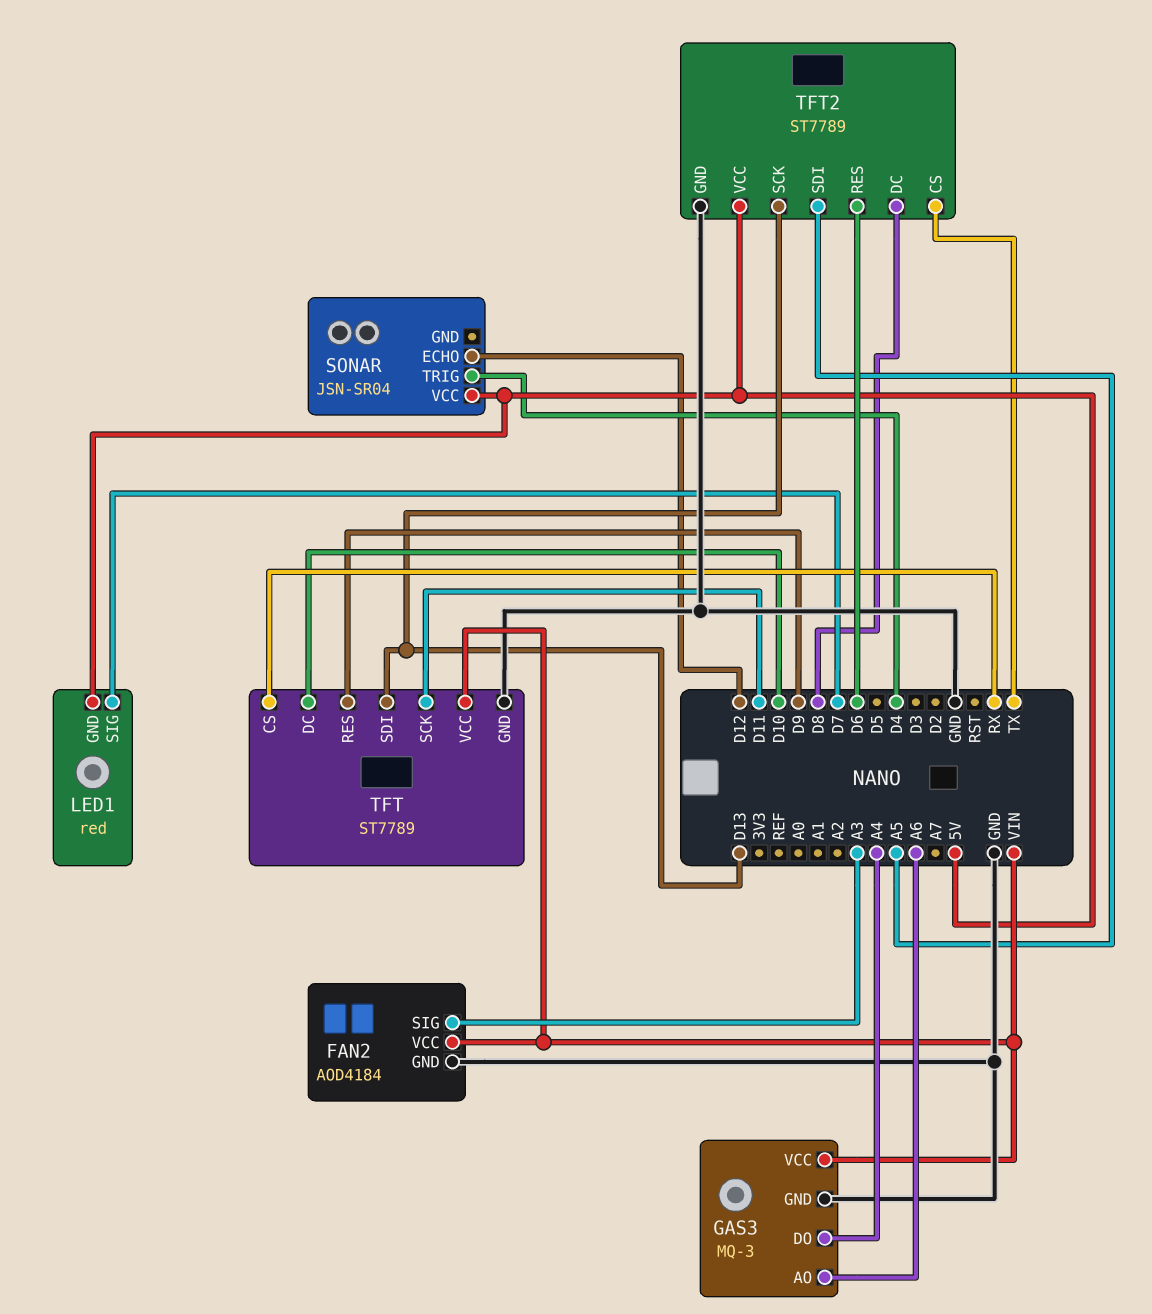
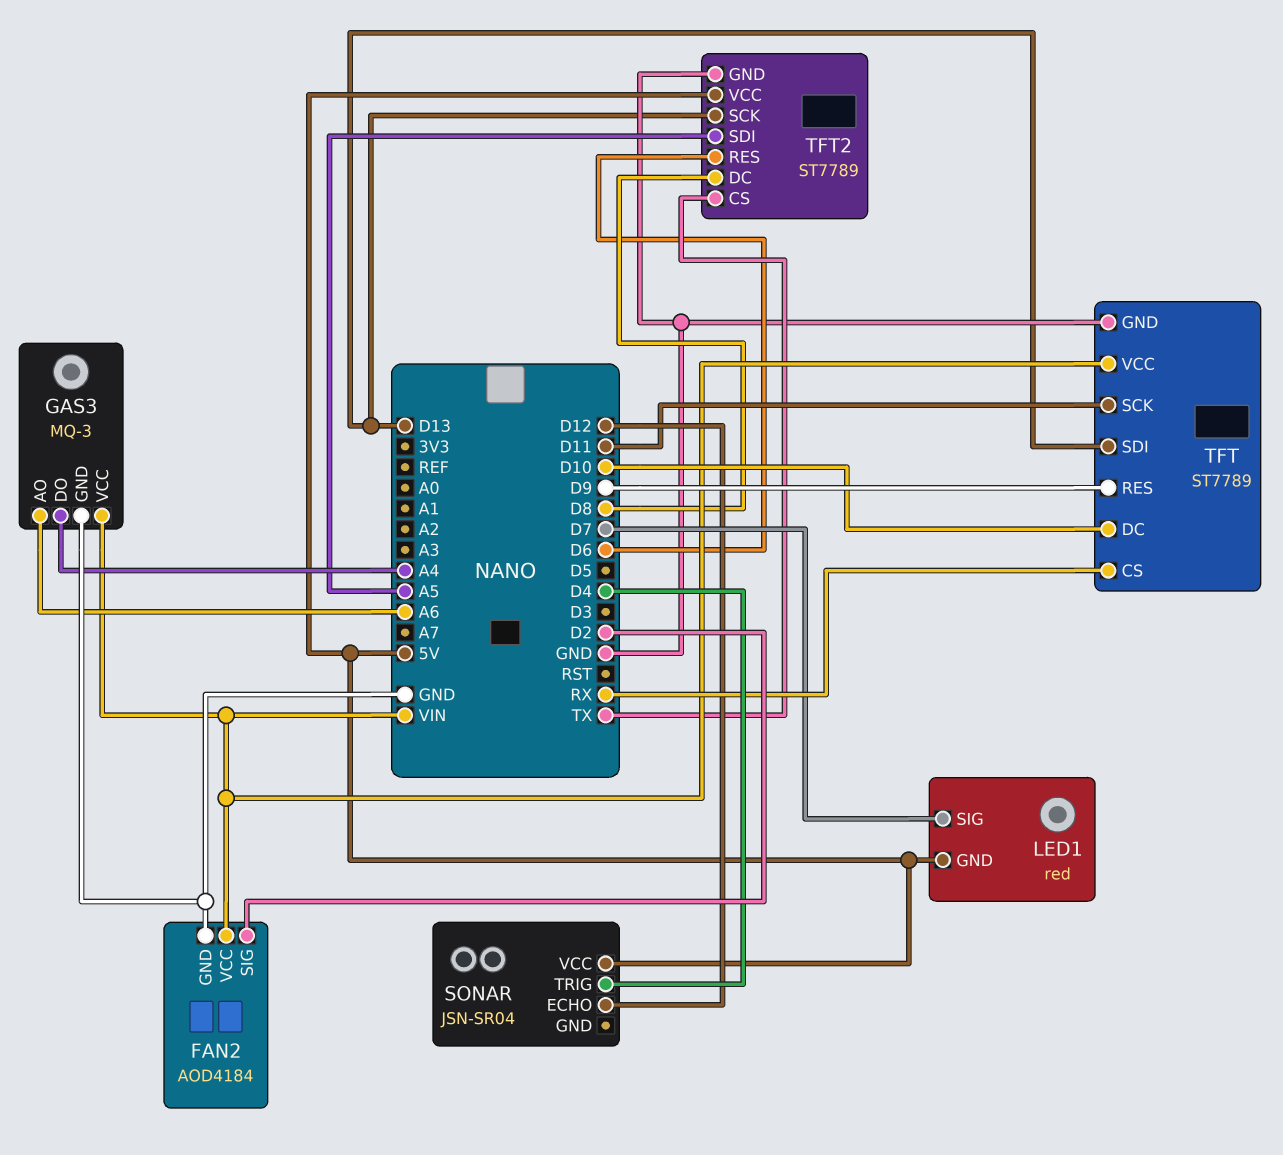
FAN2 pin SIG: A3 -> D2

